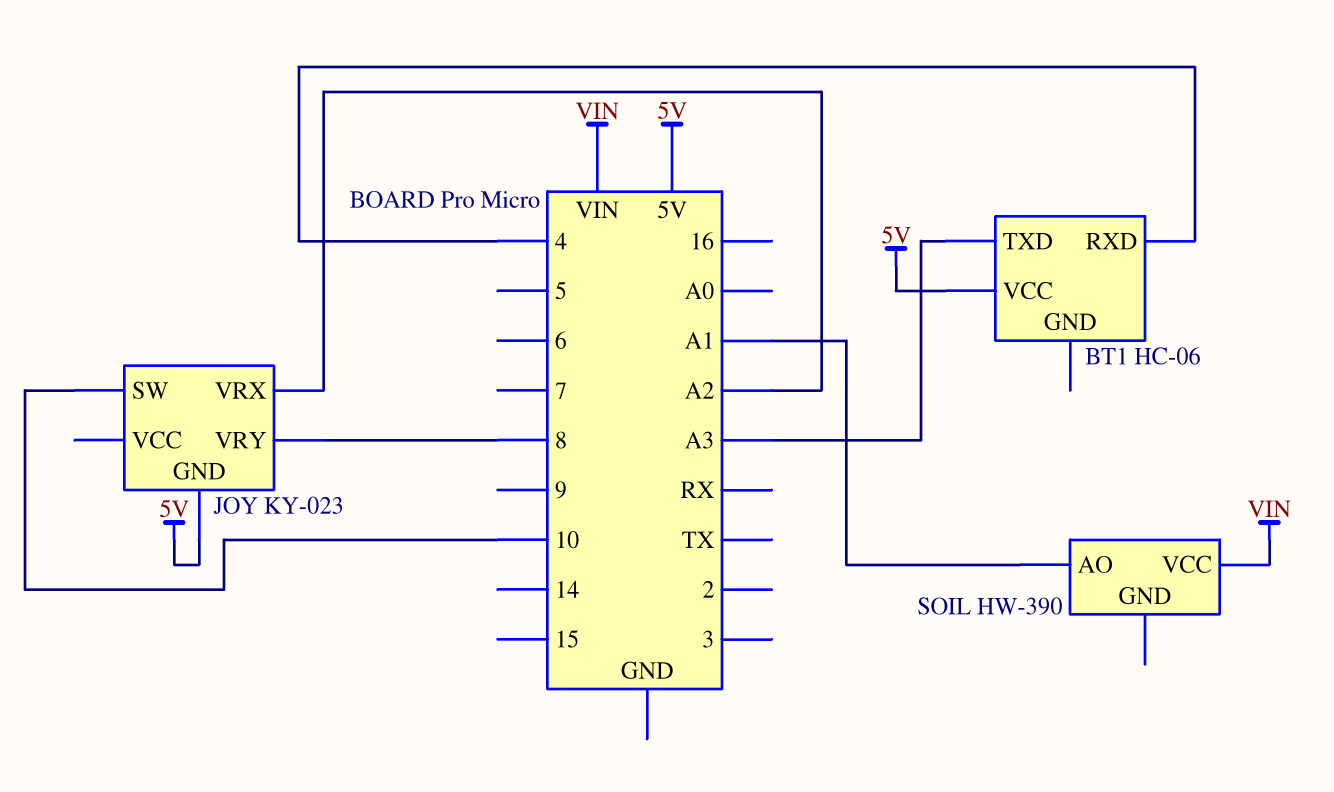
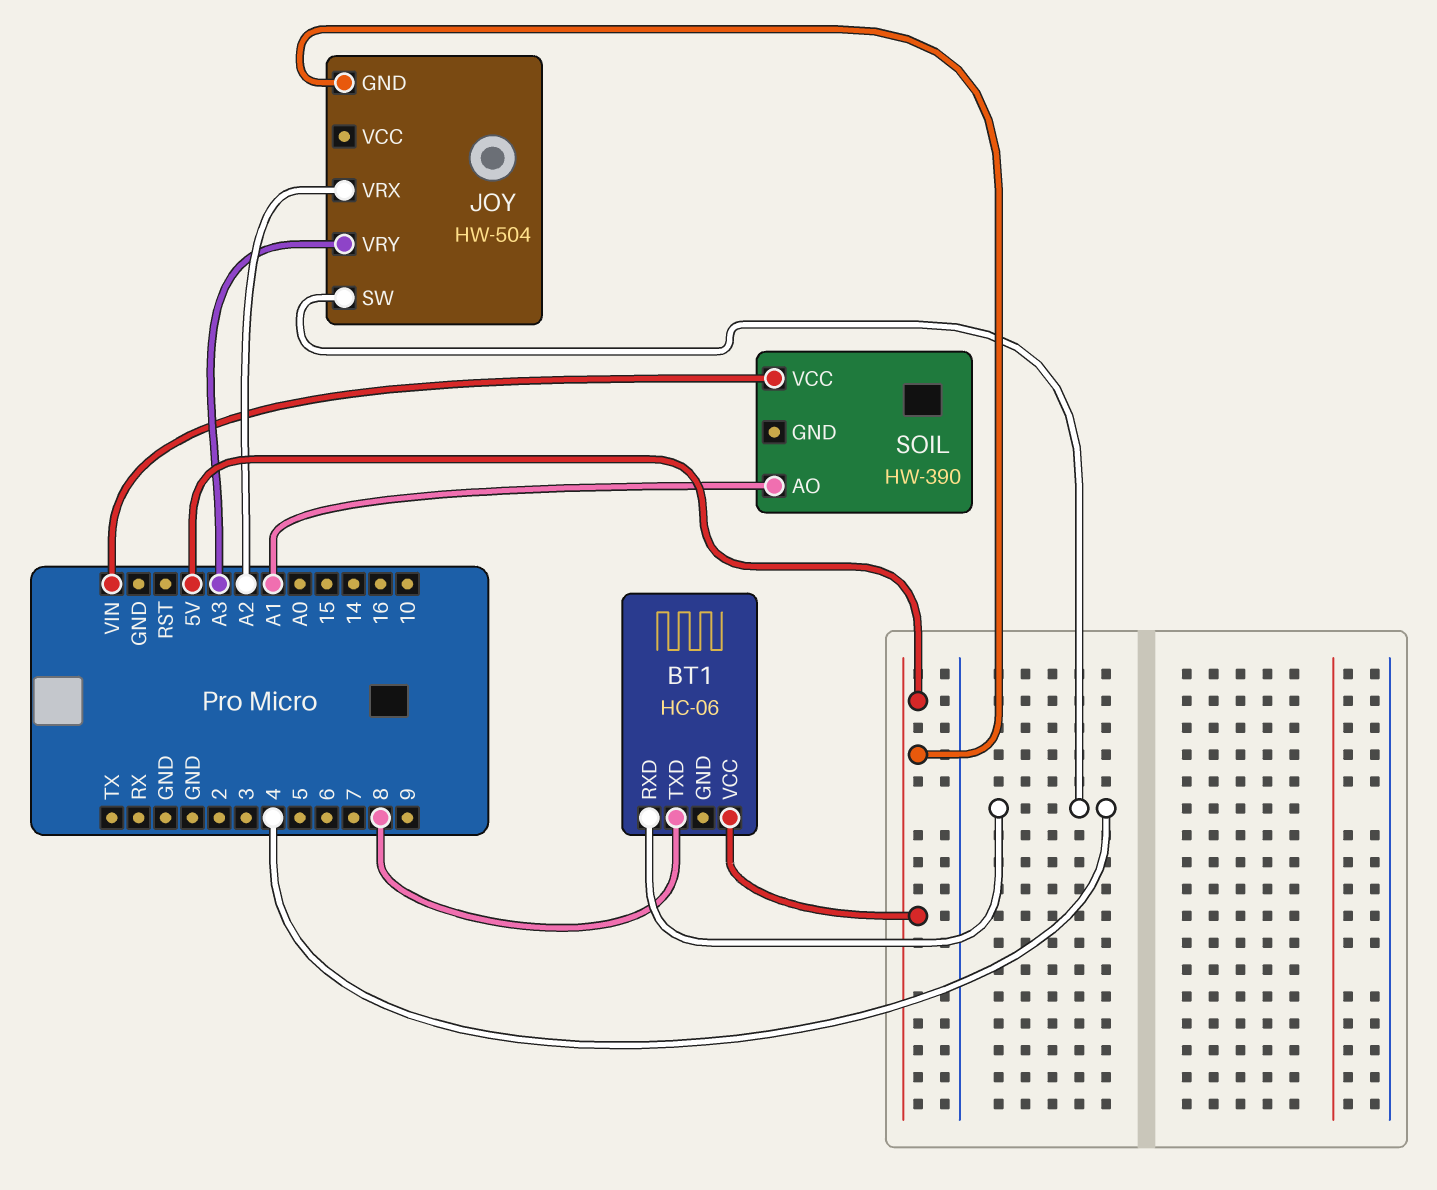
BT1 pin TXD: A3 -> 8
JOY: KY-023 -> HW-504
JOY pin SW: 10 -> 4
JOY pin VRY: 8 -> A3

